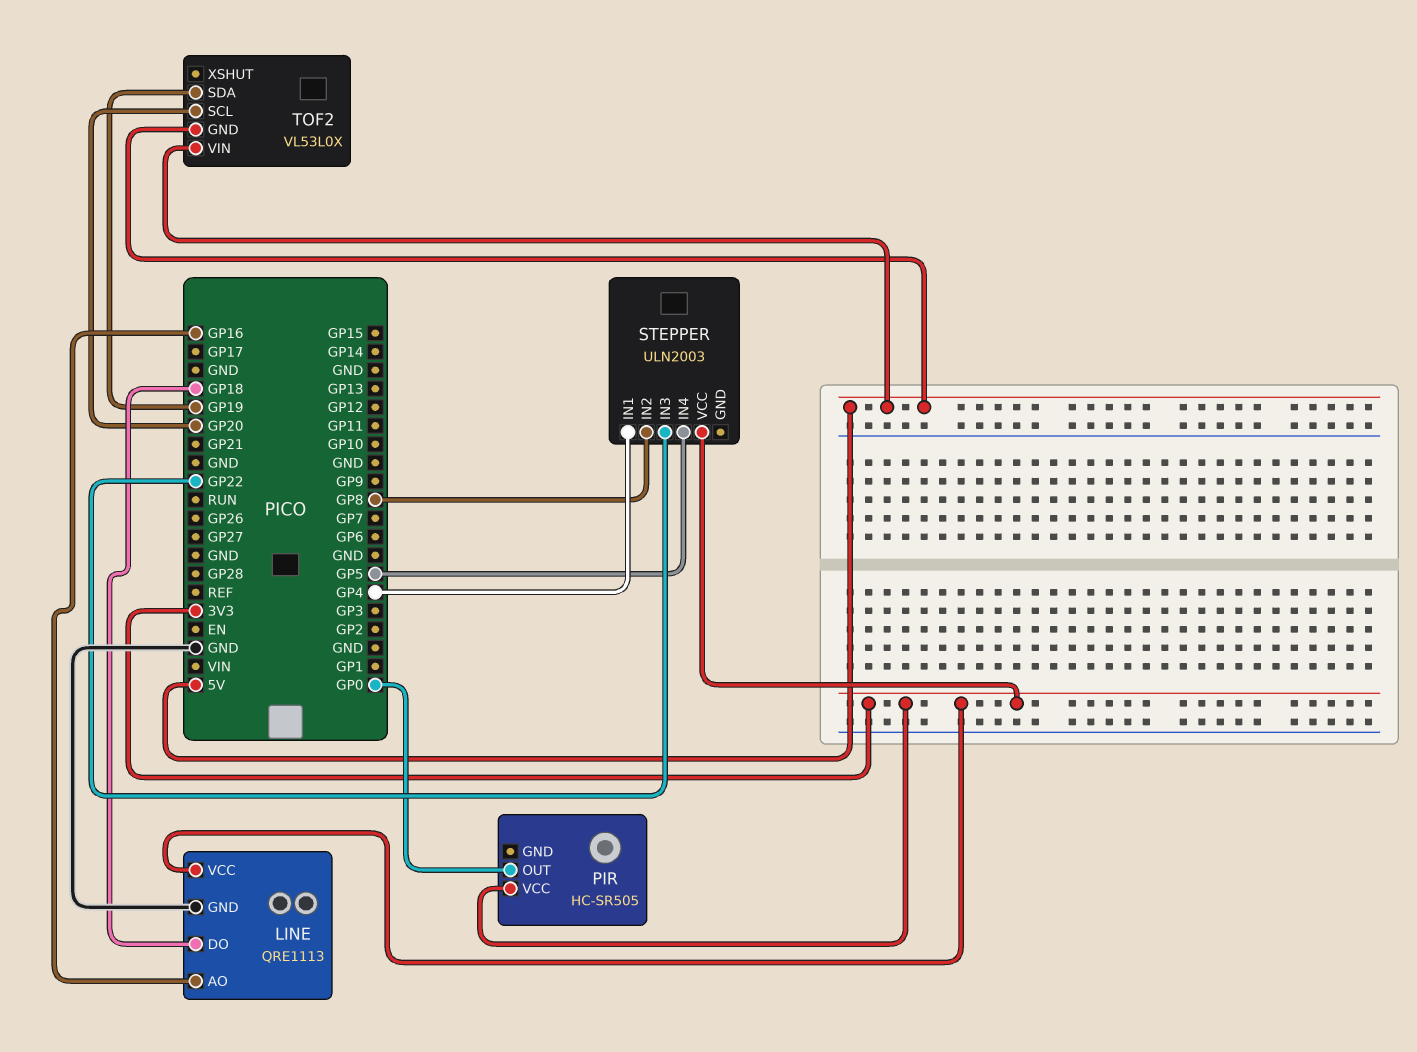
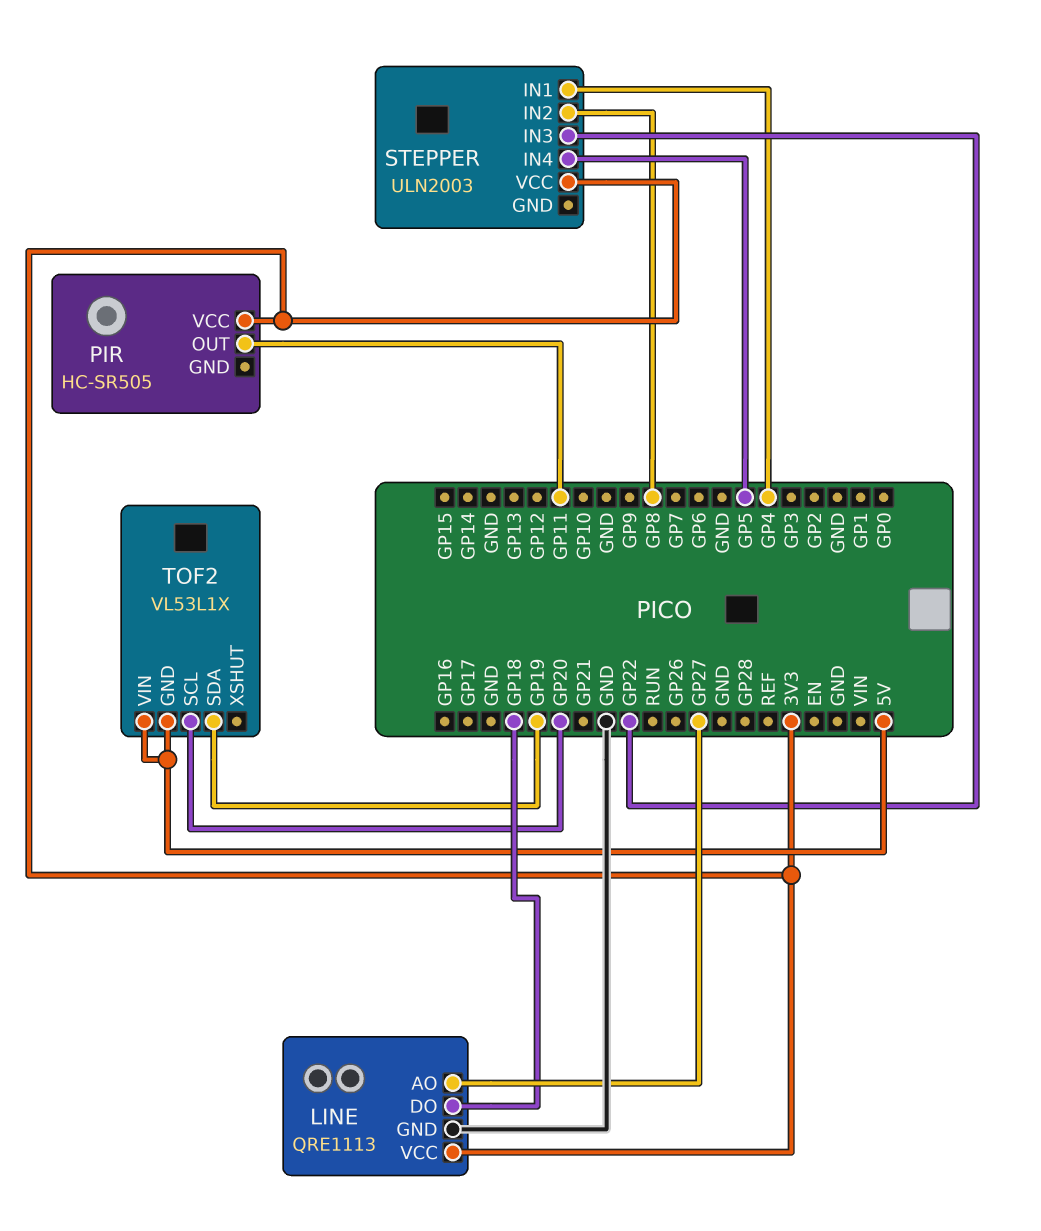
LINE pin AO: GP16 -> GP27
PIR pin OUT: GP0 -> GP11
TOF2: VL53L0X -> VL53L1X

